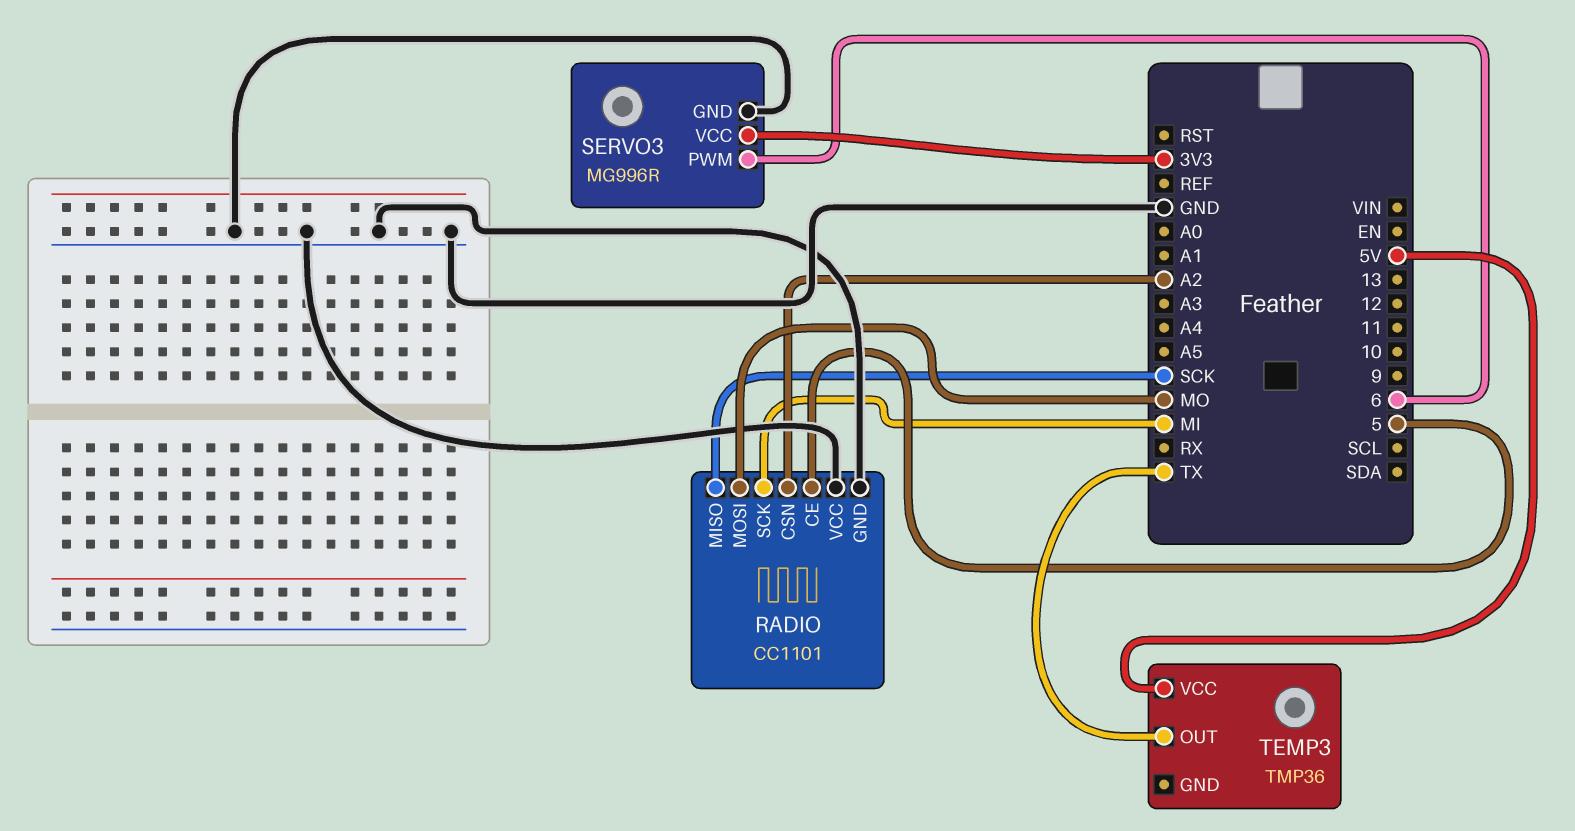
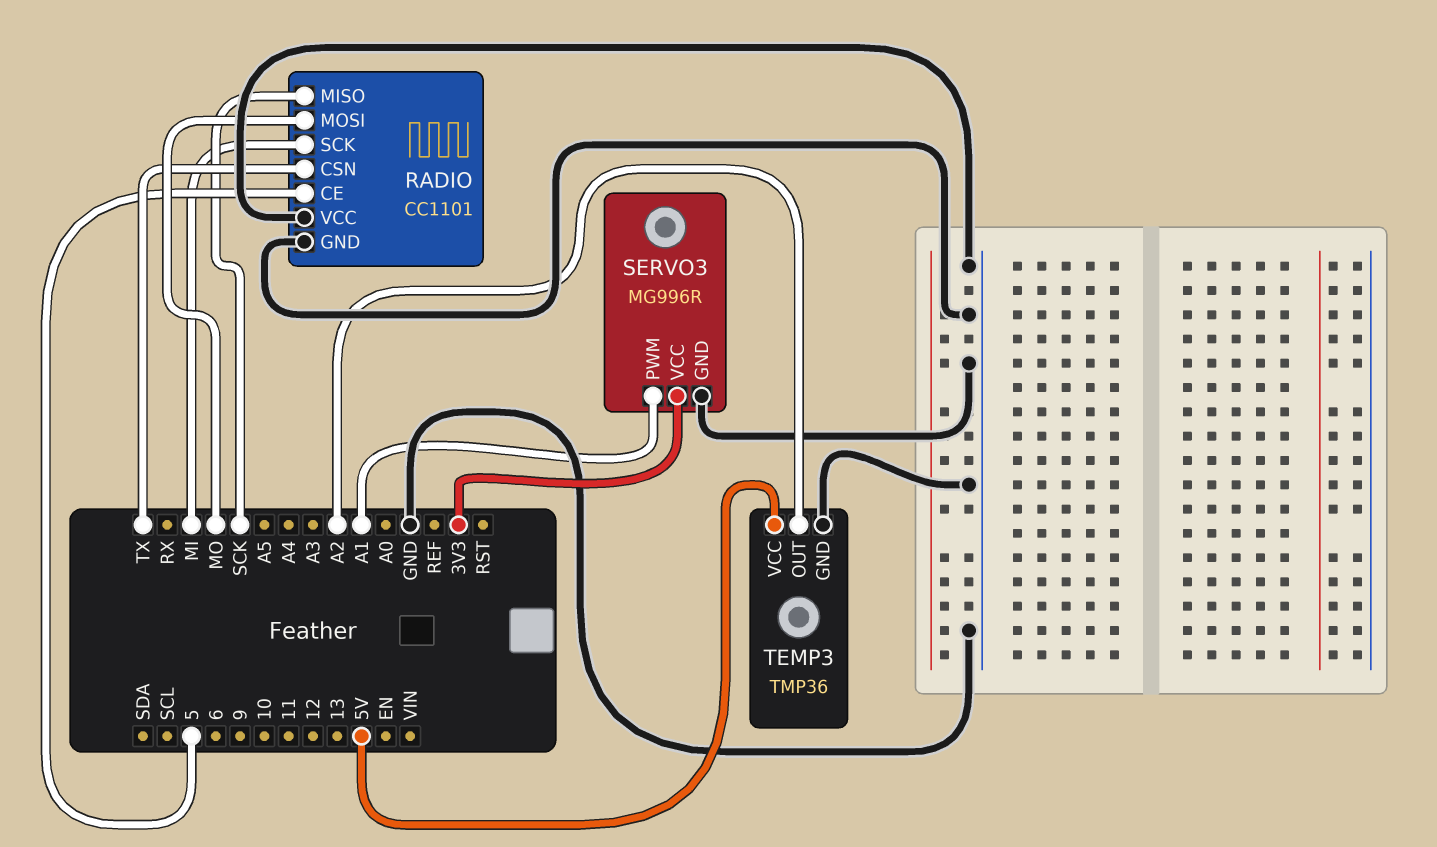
RADIO pin CSN: A2 -> TX
SERVO3 pin PWM: 6 -> A1
TEMP3 pin GND: none -> GND
TEMP3 pin OUT: TX -> A2

